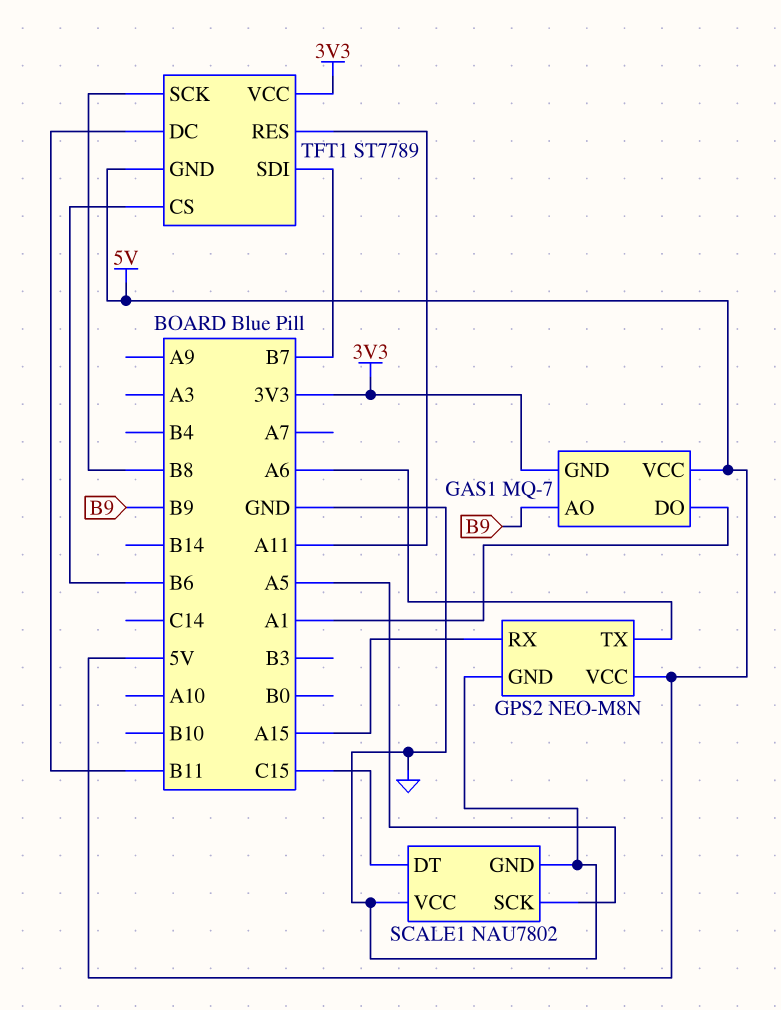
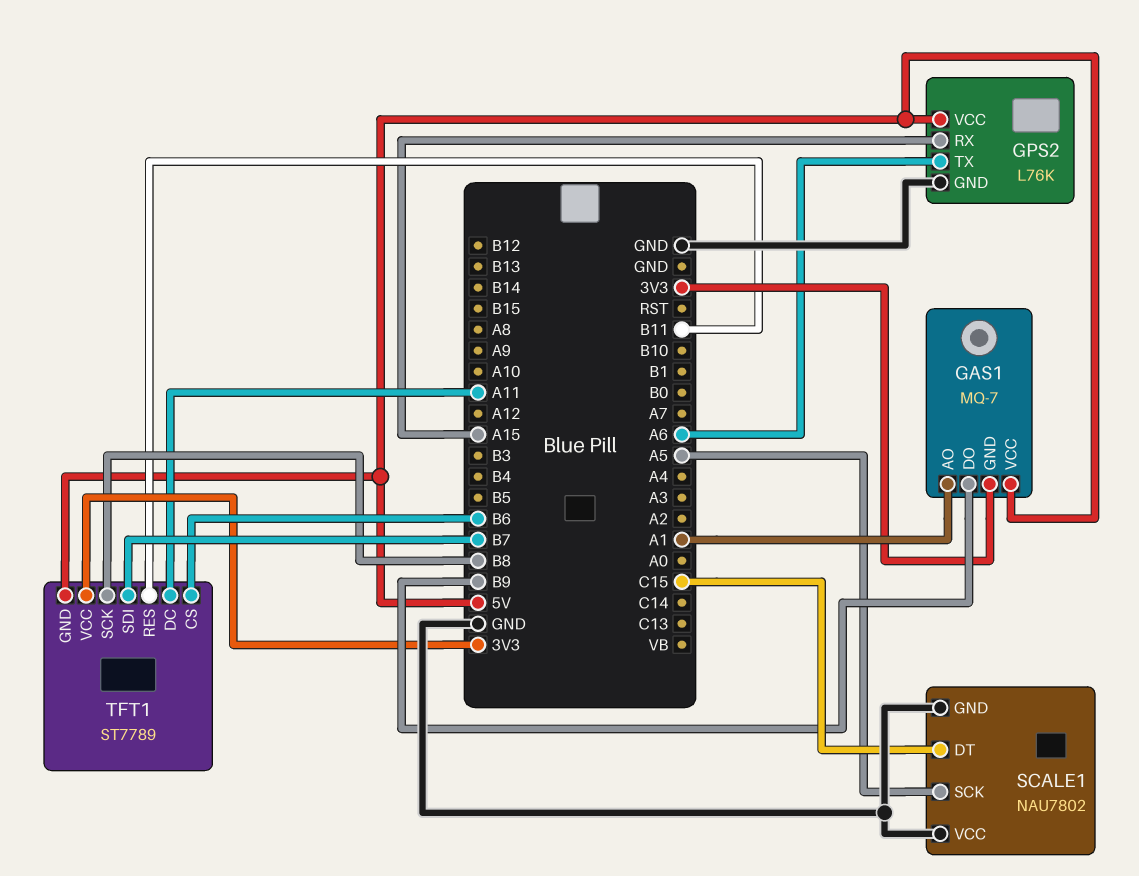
GAS1 pin AO: B9 -> A1
GAS1 pin DO: A1 -> B9
GPS2: NEO-M8N -> L76K
TFT1 pin DC: B11 -> A11
TFT1 pin RES: A11 -> B11

